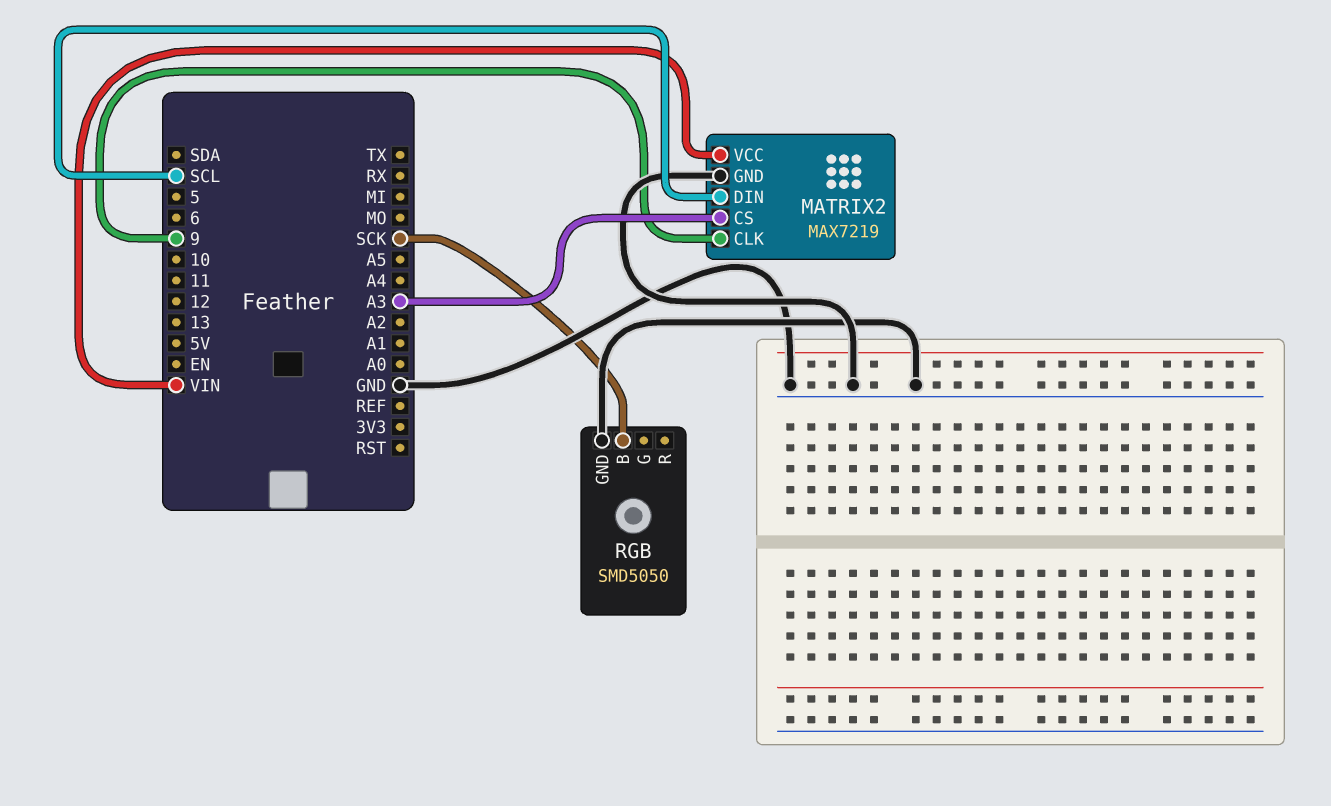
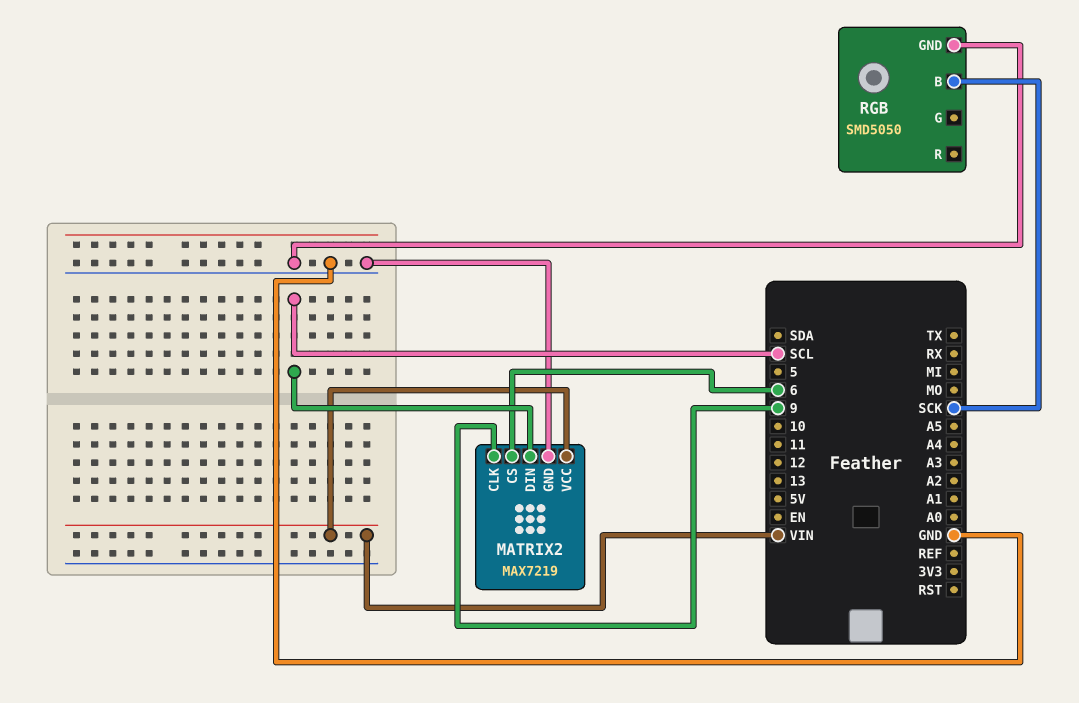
MATRIX2 pin CS: A3 -> 6

